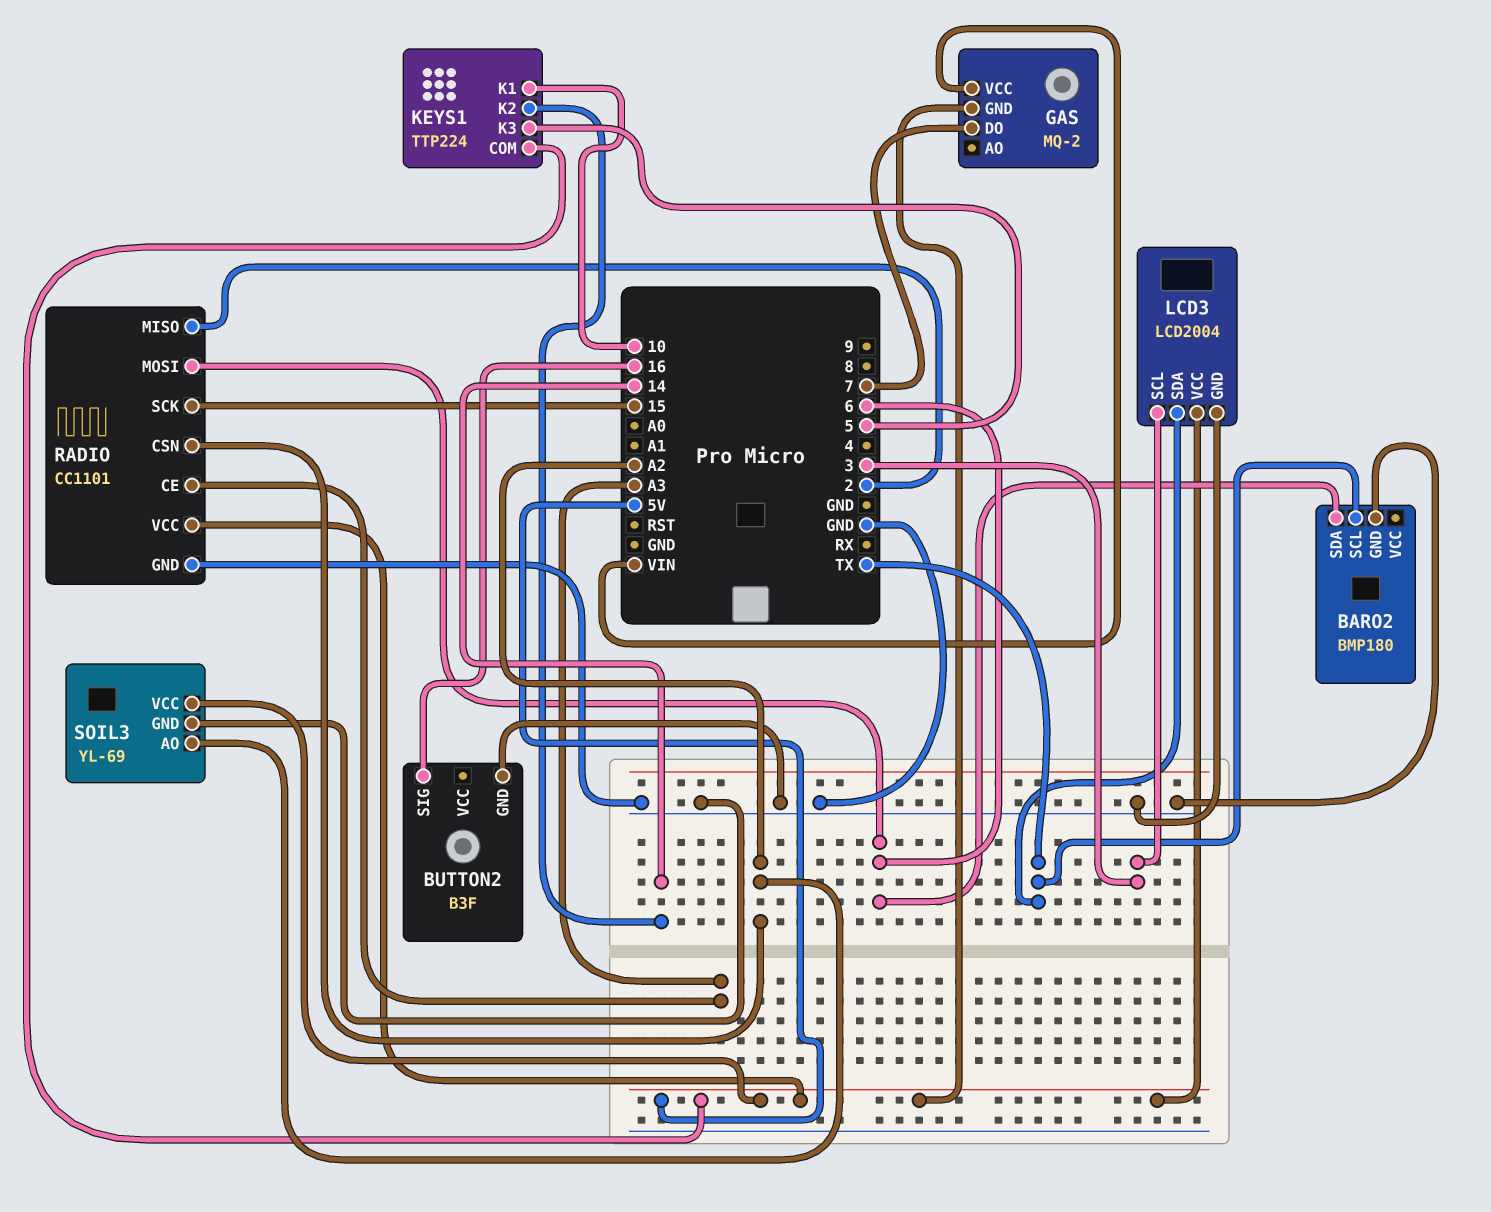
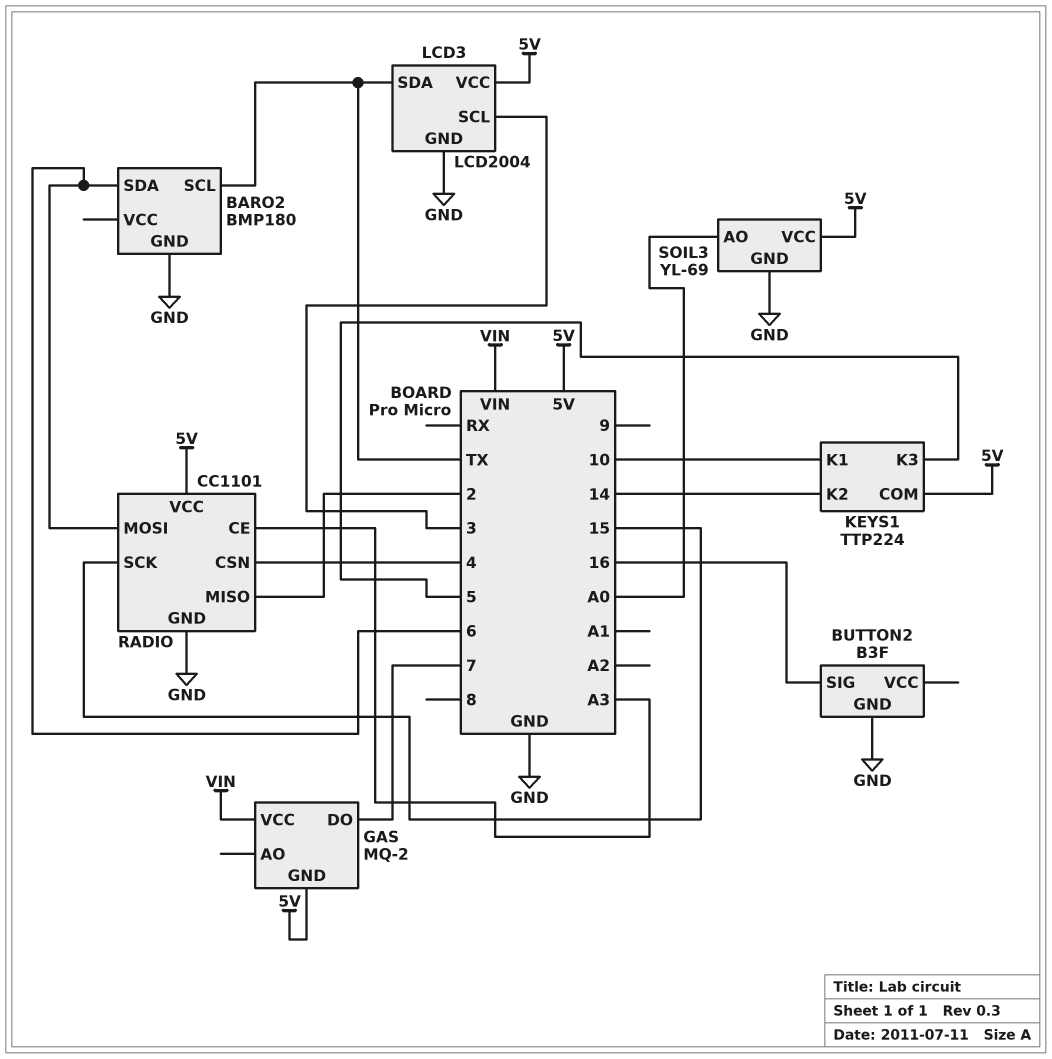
RADIO pin CSN: A2 -> 4
SOIL3 pin AO: A2 -> A0

